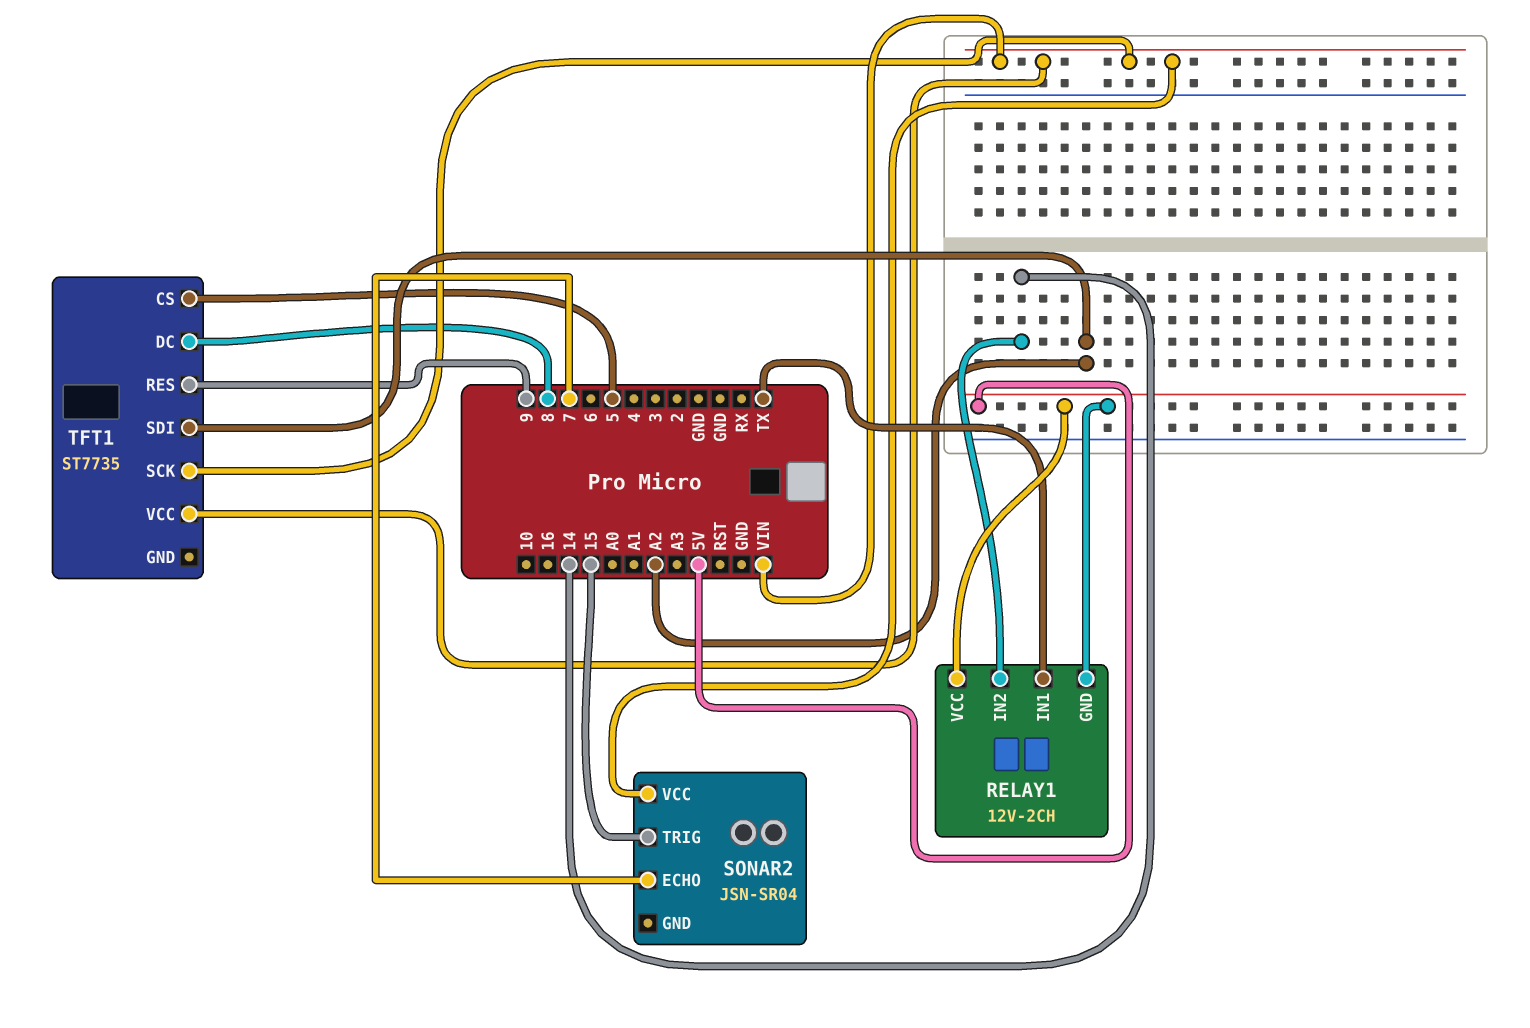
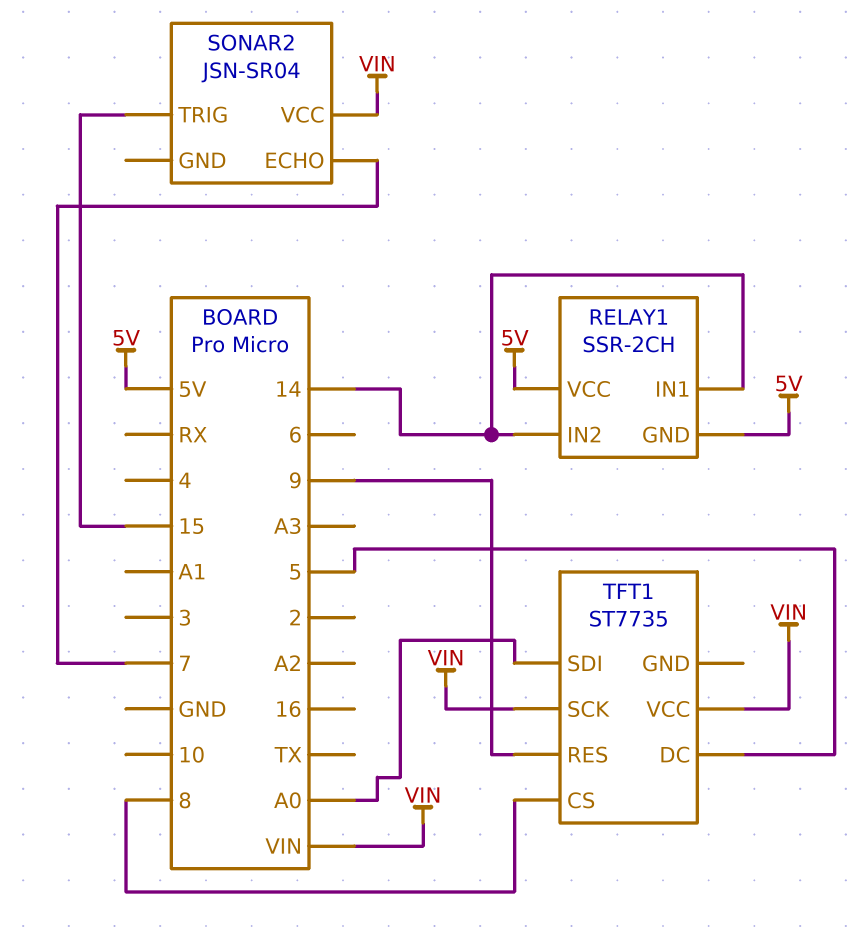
RELAY1: 12V-2CH -> SSR-2CH
RELAY1 pin IN1: TX -> 14
TFT1 pin CS: 5 -> 8
TFT1 pin DC: 8 -> 5
TFT1 pin SDI: A2 -> A0

